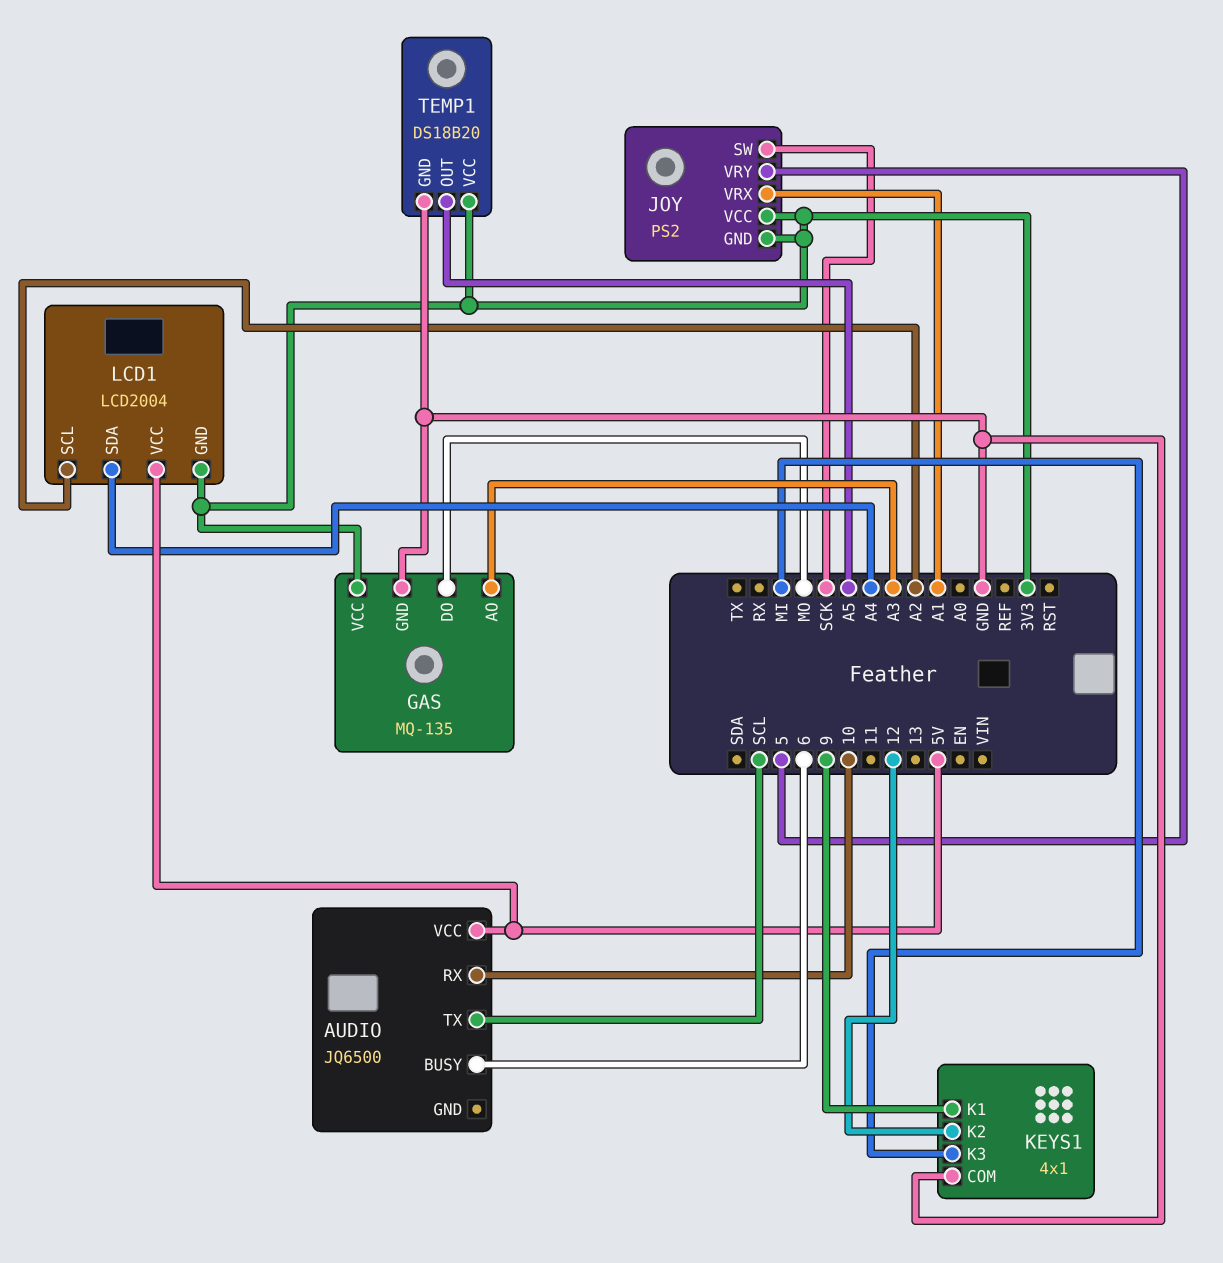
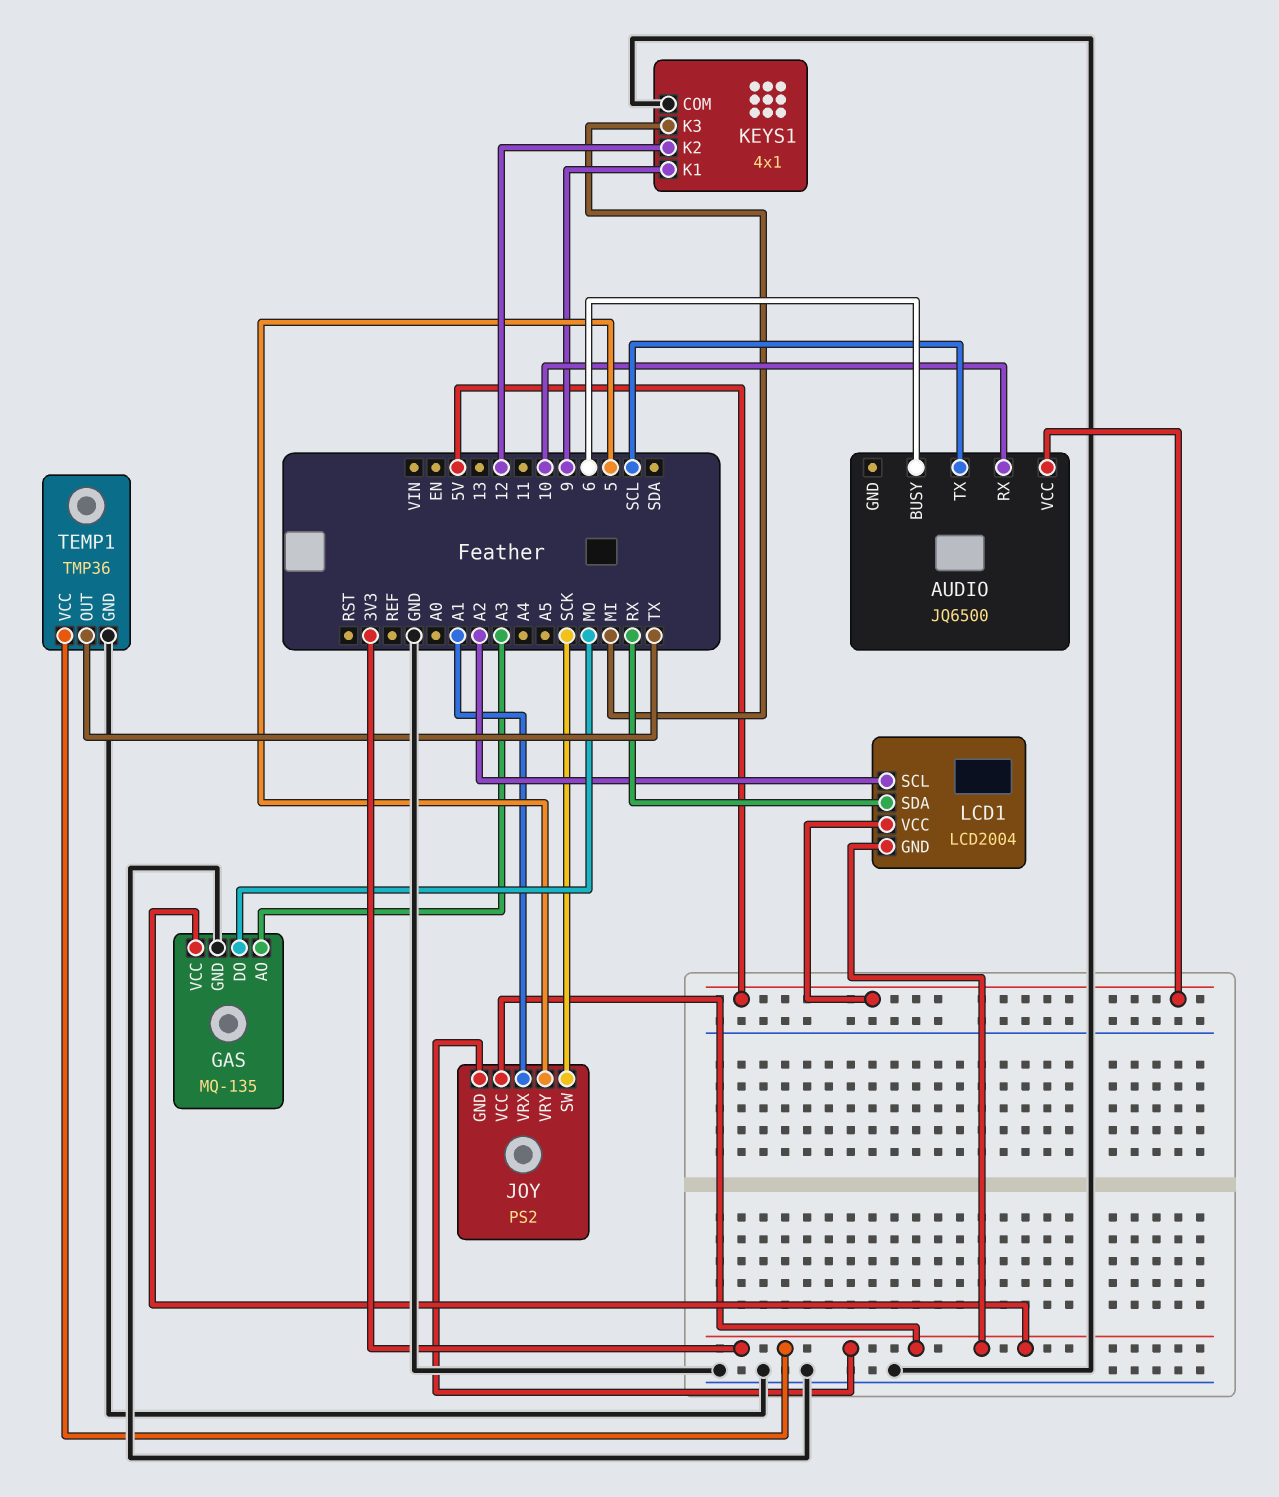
LCD1 pin SDA: A4 -> RX
TEMP1: DS18B20 -> TMP36
TEMP1 pin OUT: A5 -> TX

